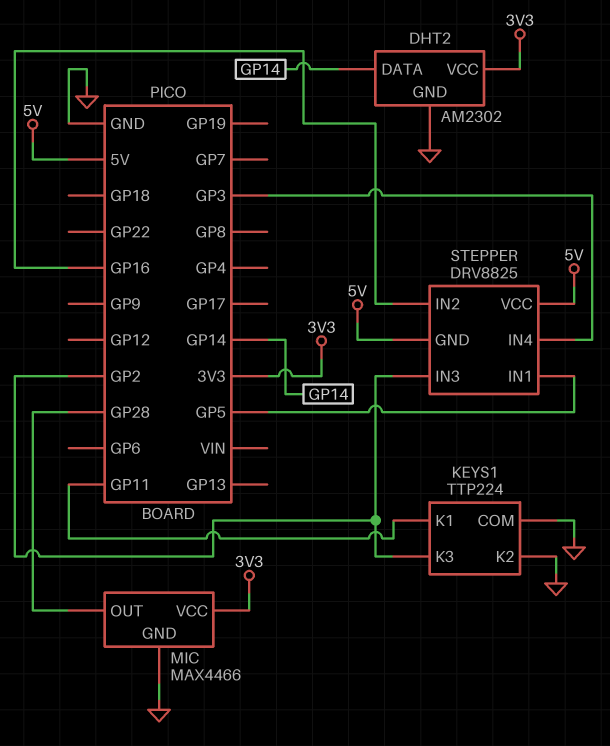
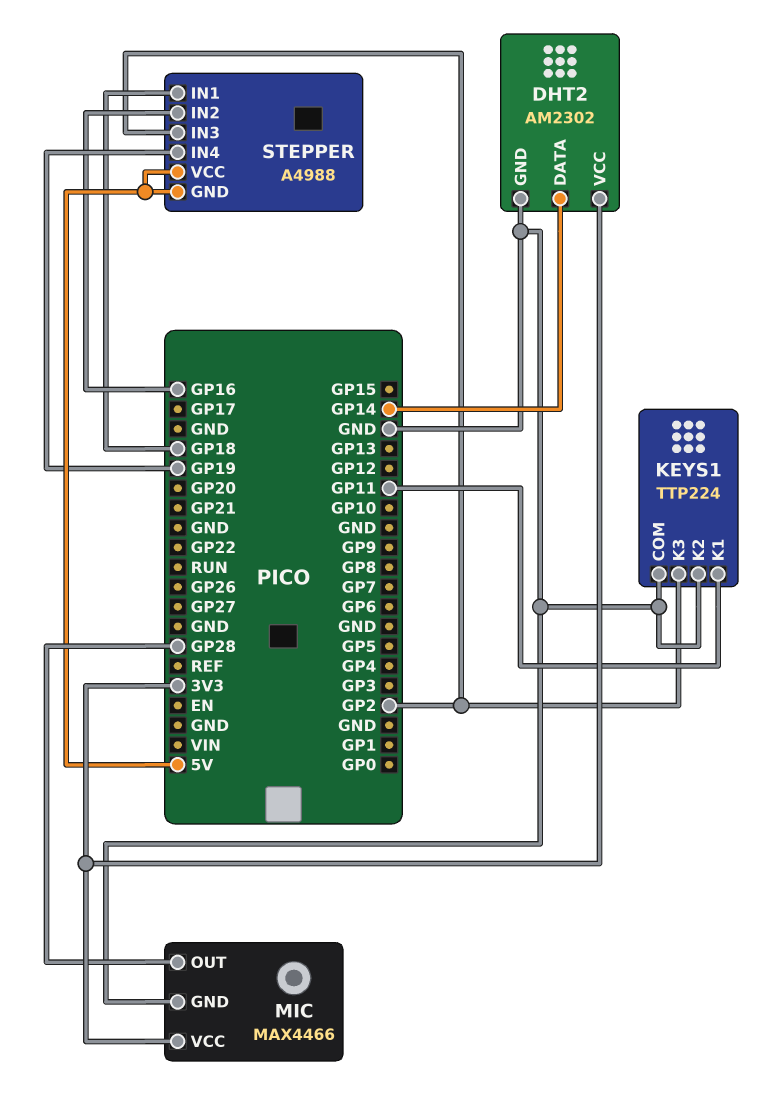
STEPPER: DRV8825 -> A4988
STEPPER pin IN1: GP5 -> GP18
STEPPER pin IN4: GP3 -> GP19

